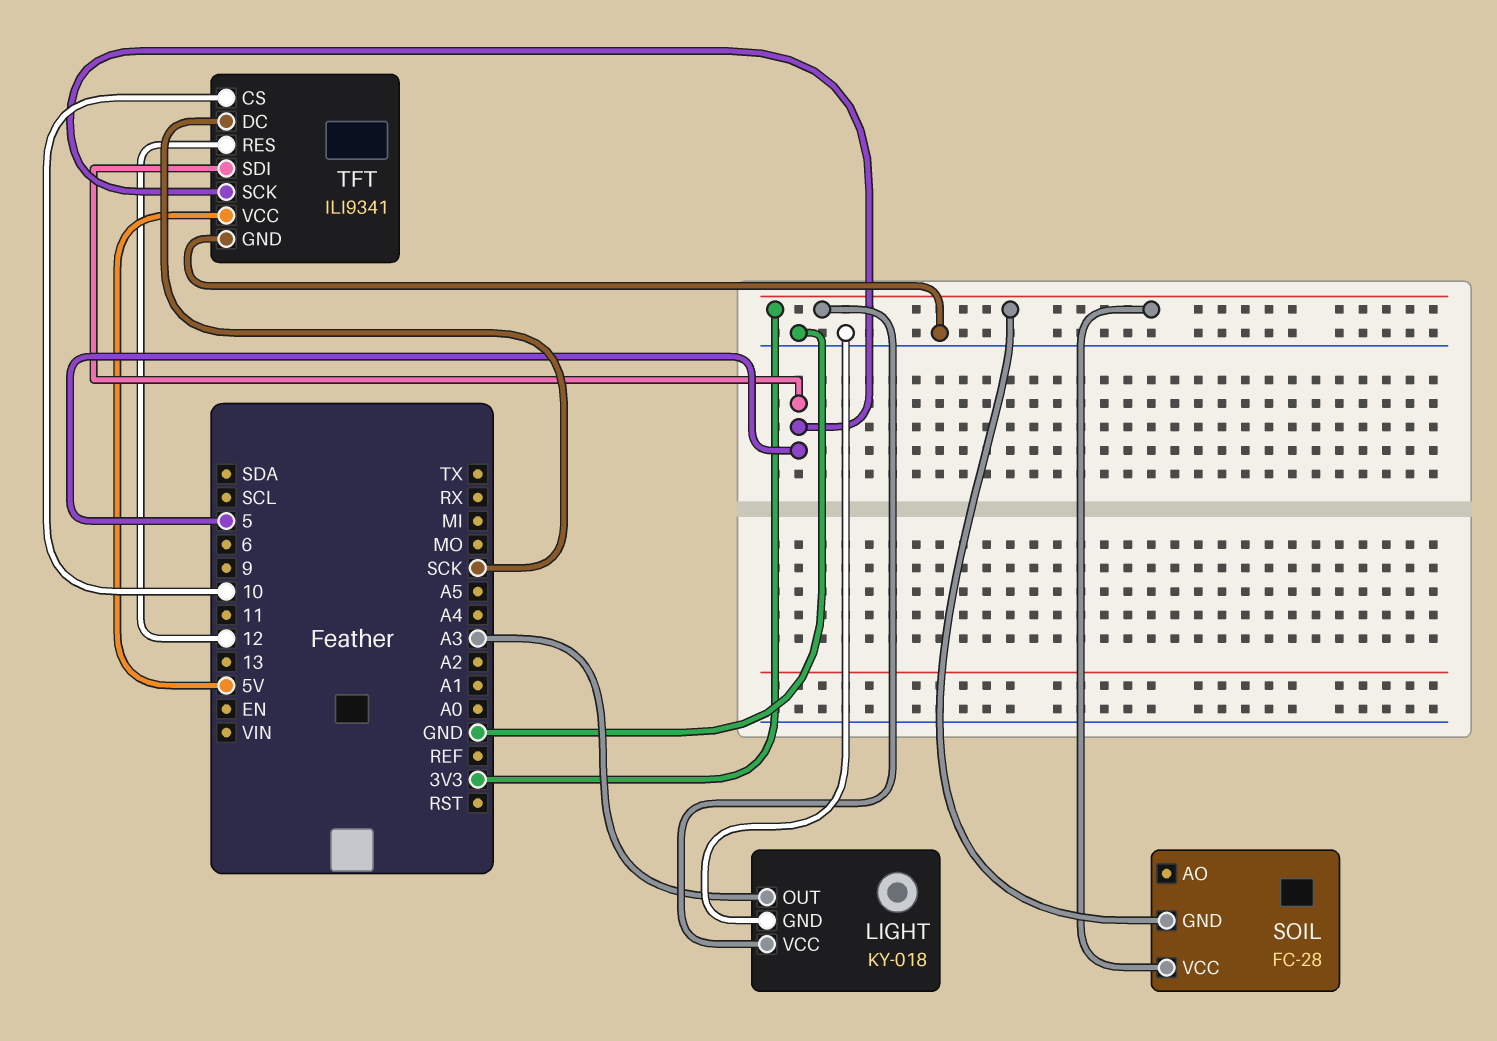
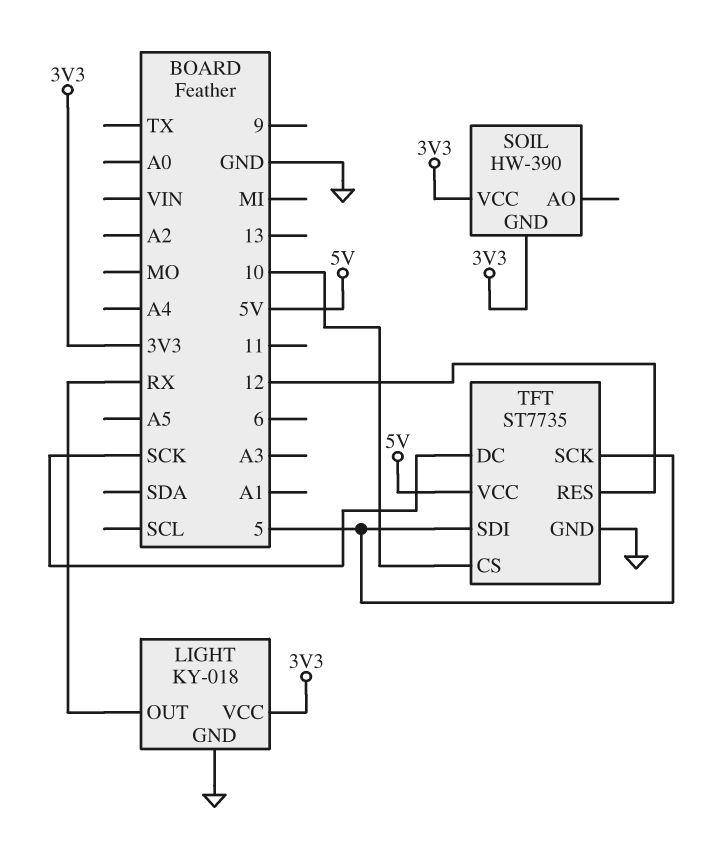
LIGHT pin OUT: A3 -> RX
SOIL: FC-28 -> HW-390
TFT: ILI9341 -> ST7735

